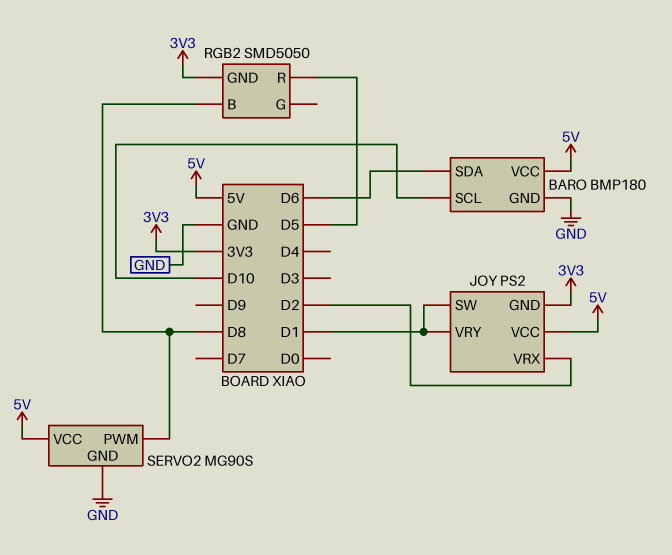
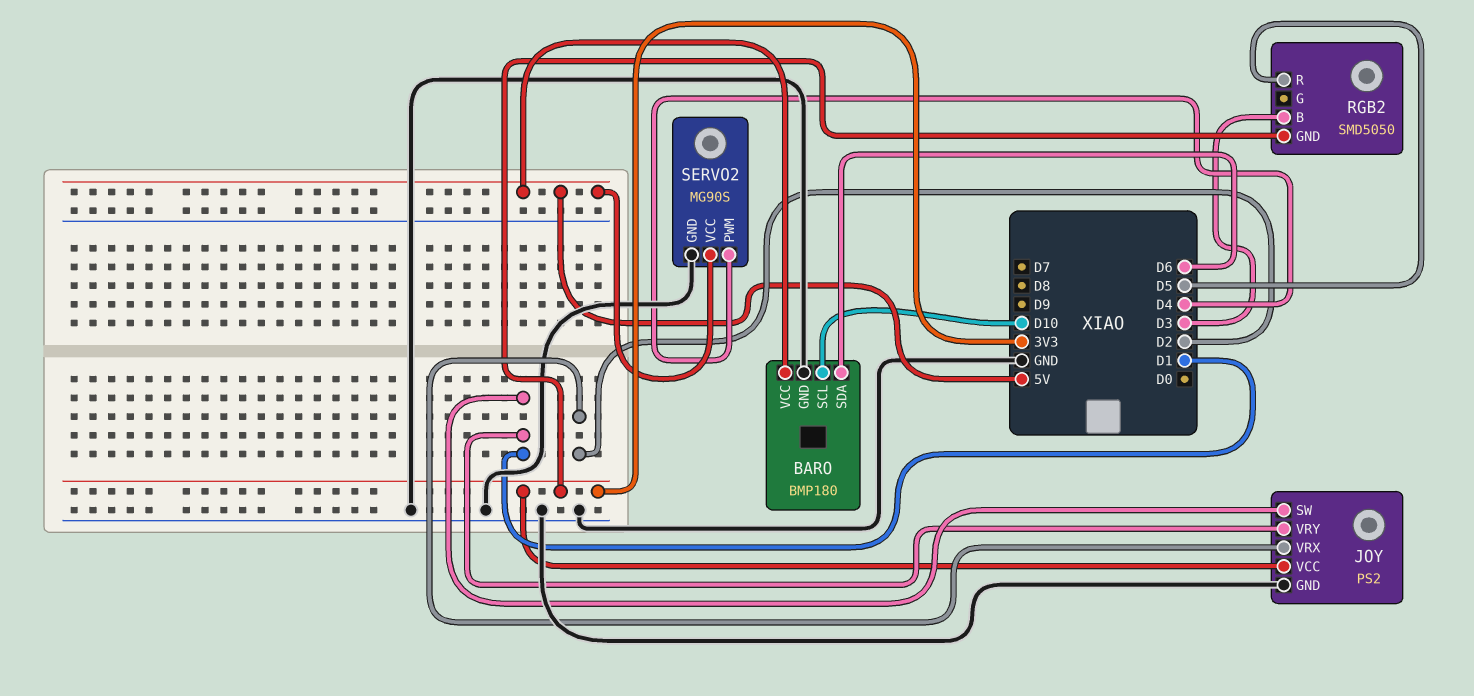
JOY pin GND: 3V3 -> GND
JOY pin VCC: 5V -> 3V3
RGB2 pin B: D8 -> D3
SERVO2 pin PWM: D8 -> D4

